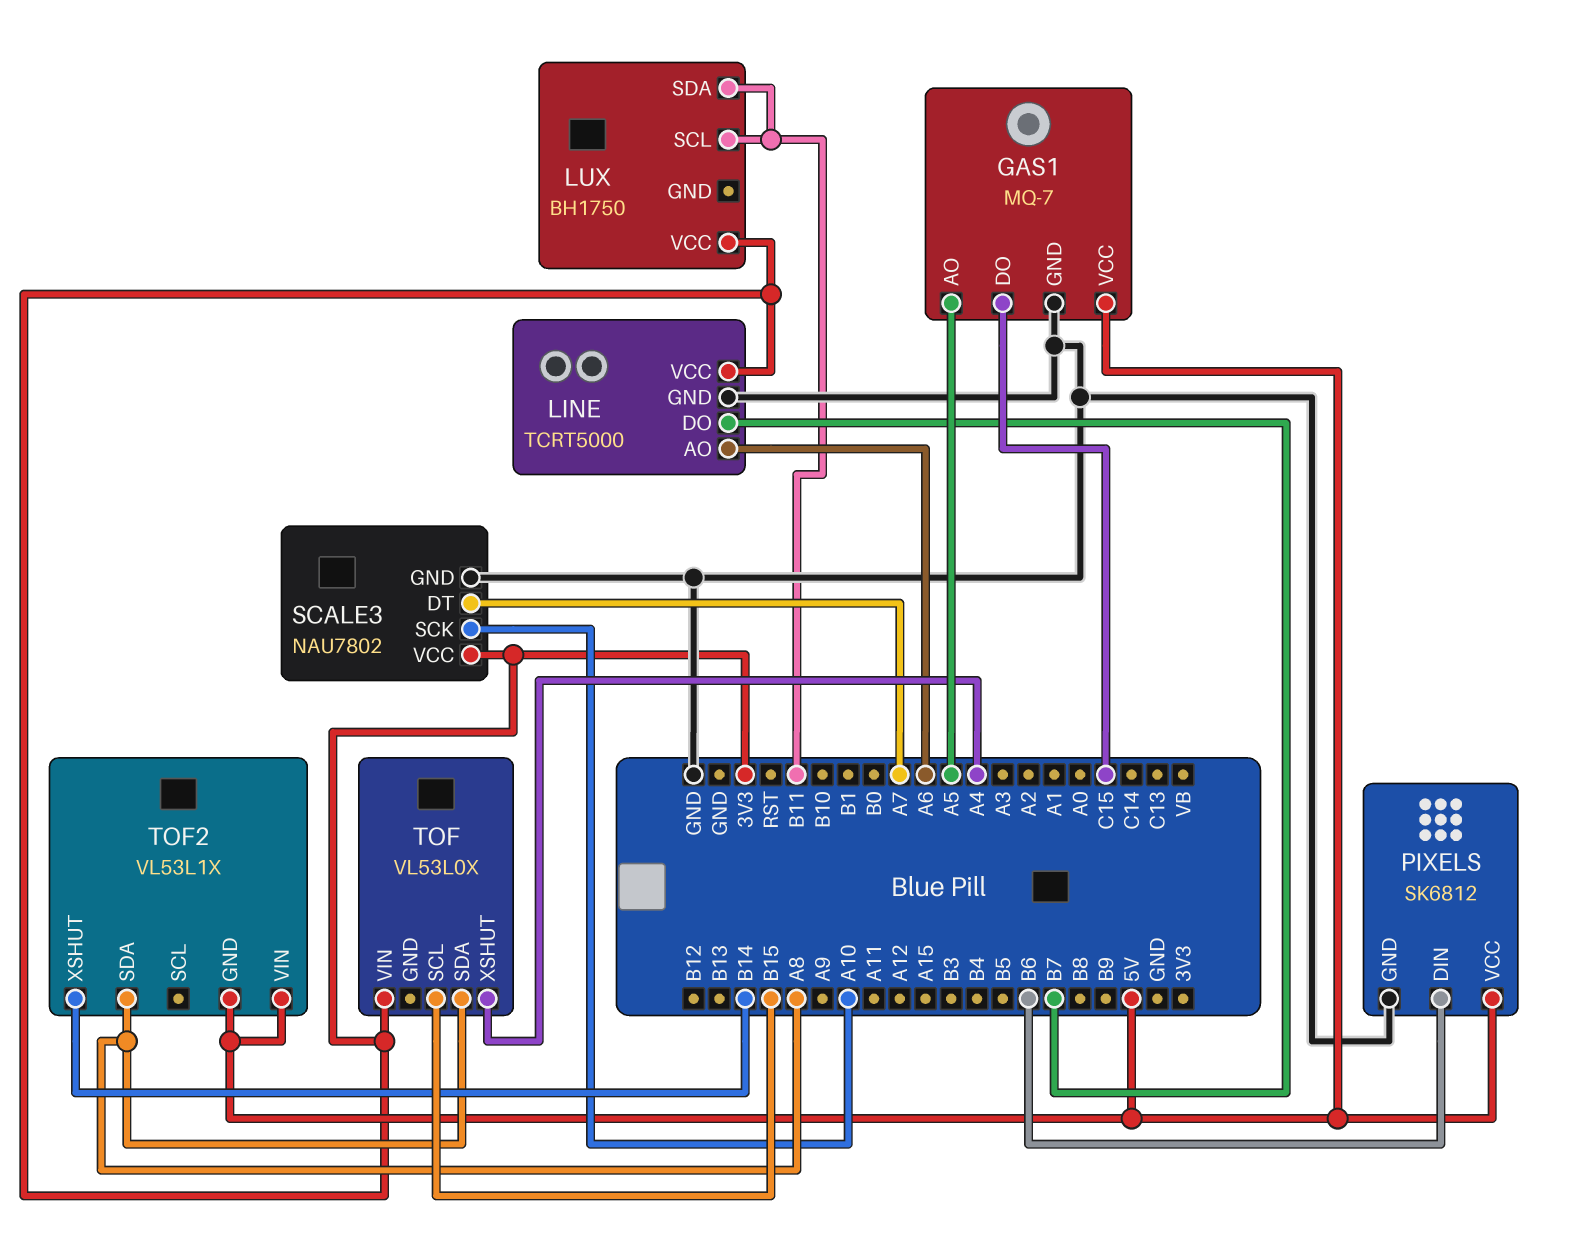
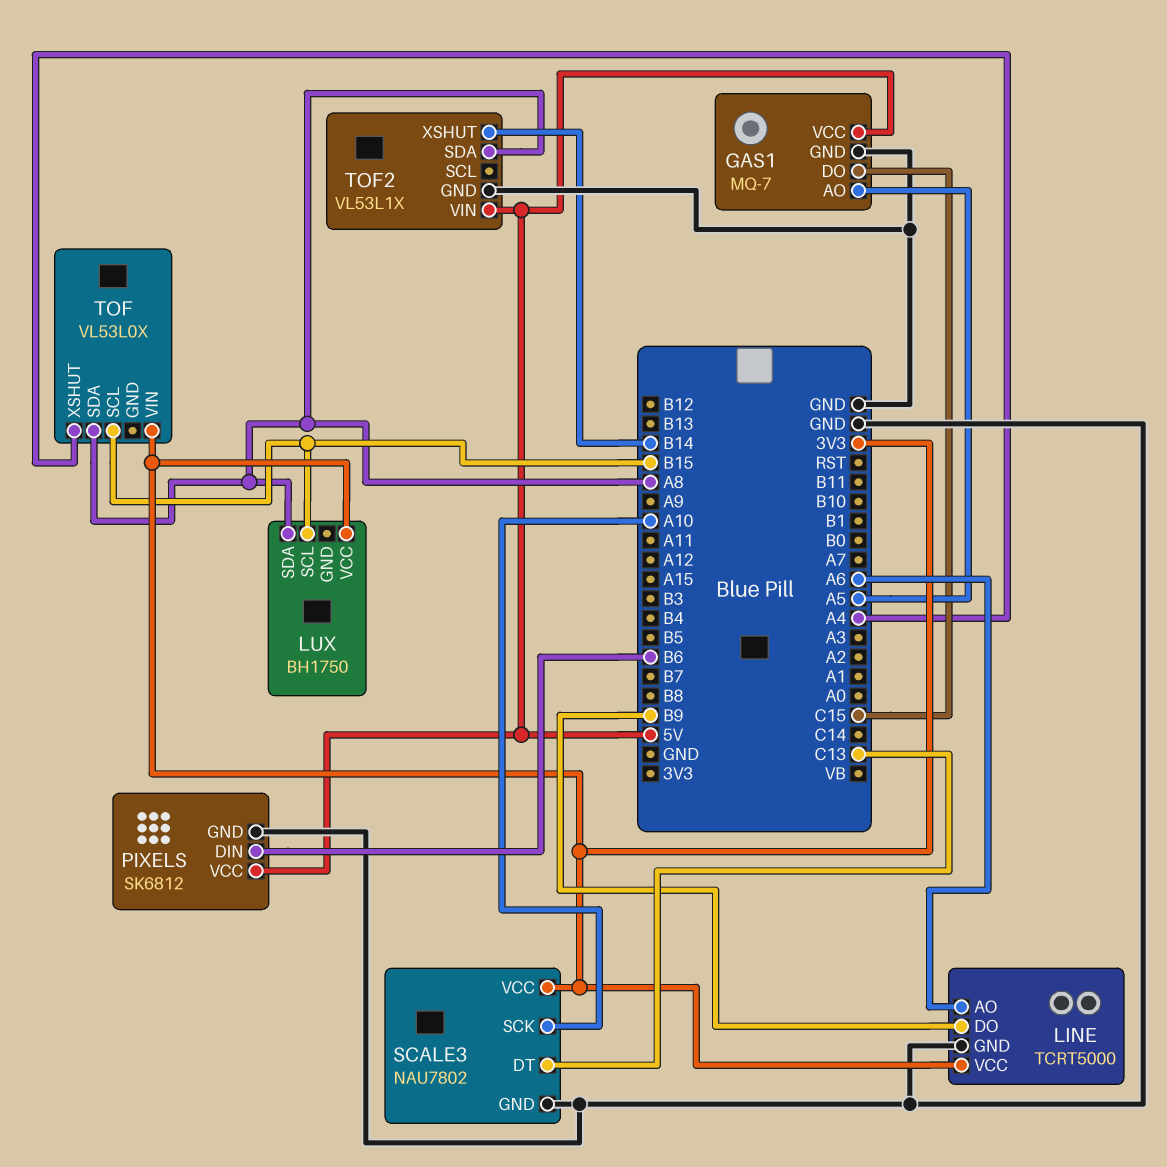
LINE pin DO: B7 -> B9
LUX pin SCL: B11 -> B15
LUX pin SDA: B11 -> A8
SCALE3 pin DT: A7 -> C13
TOF2 pin GND: 5V -> GND

